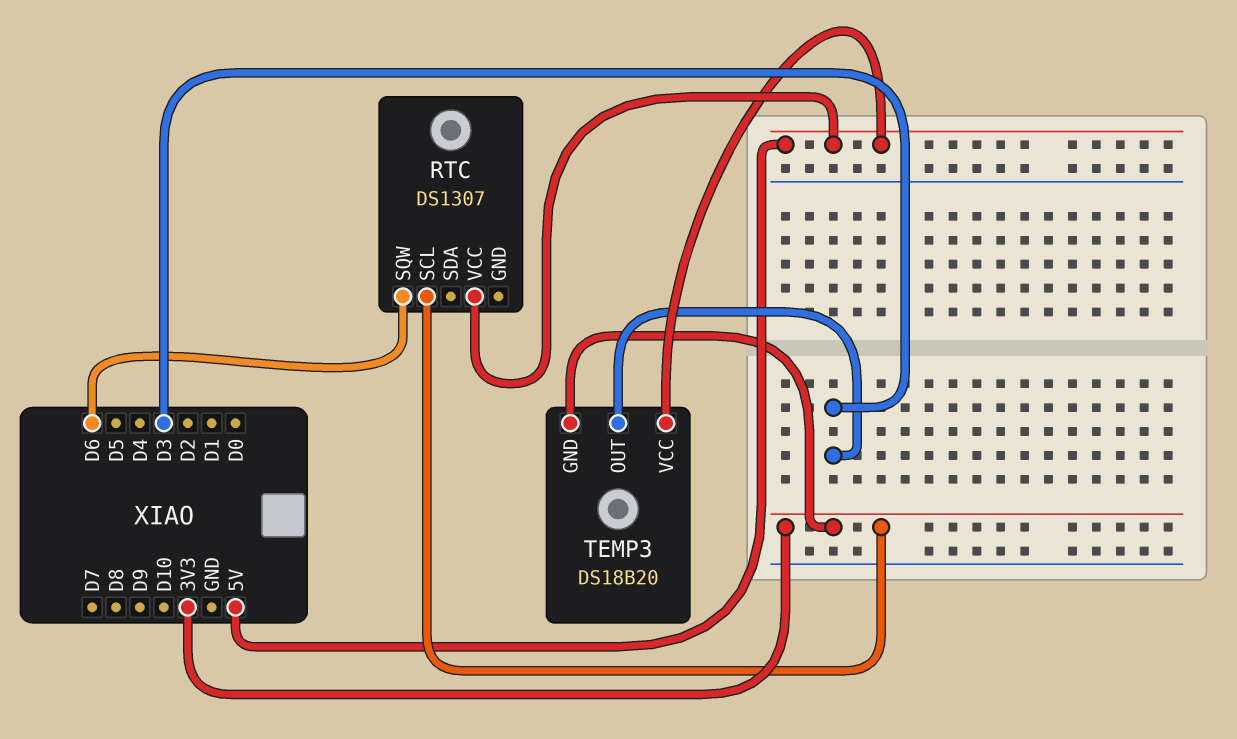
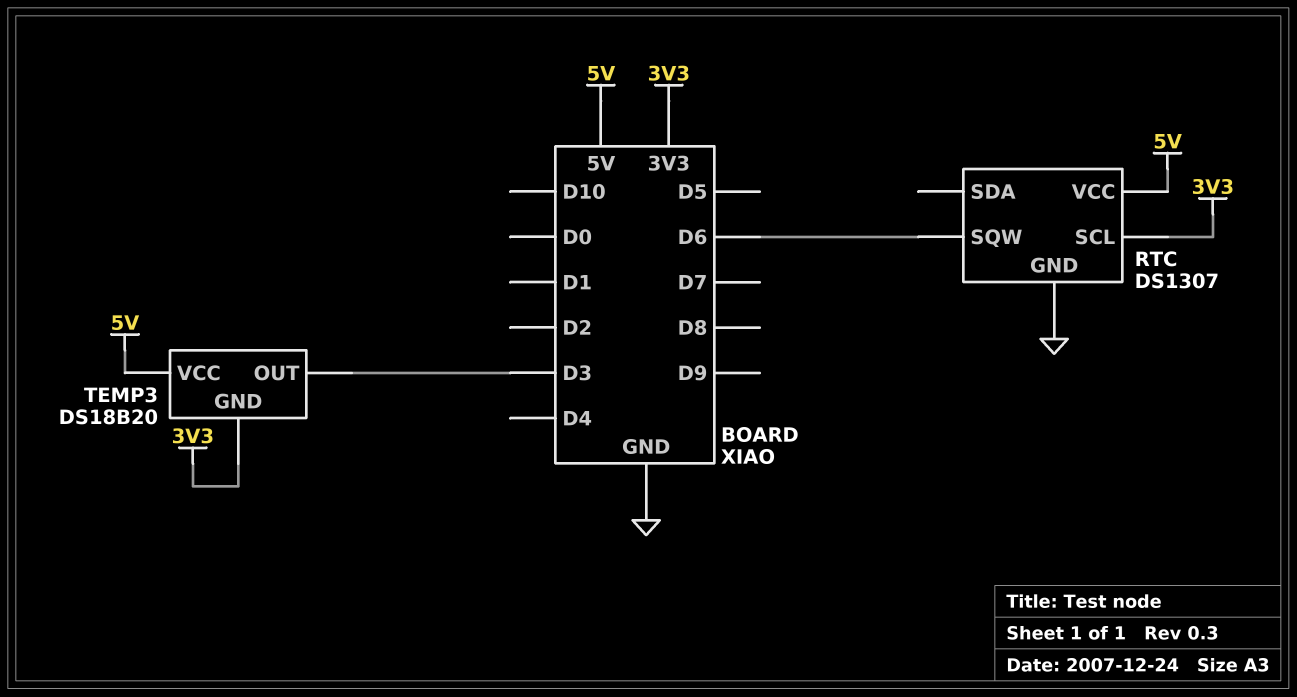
RTC pin GND: none -> GND

